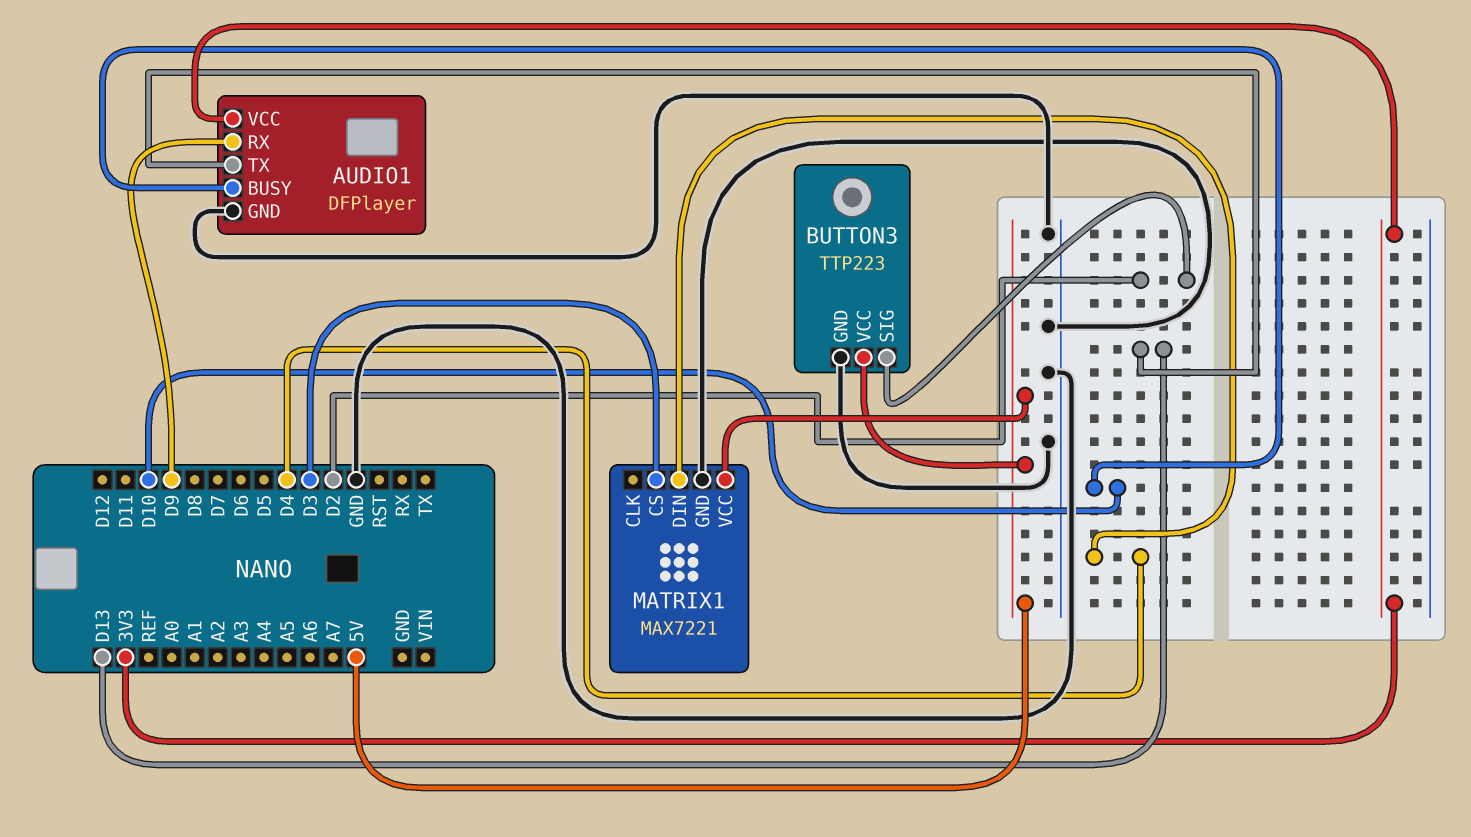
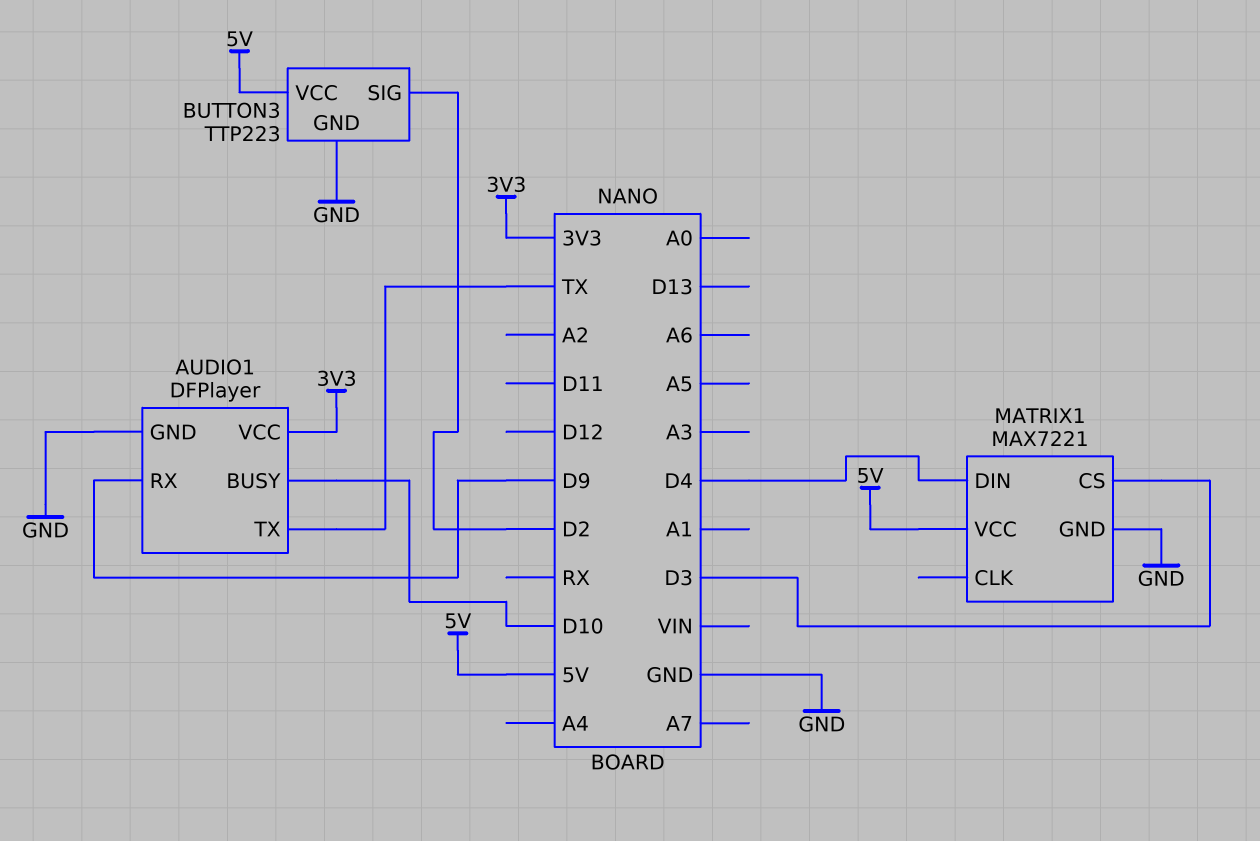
AUDIO1 pin TX: D13 -> TX

